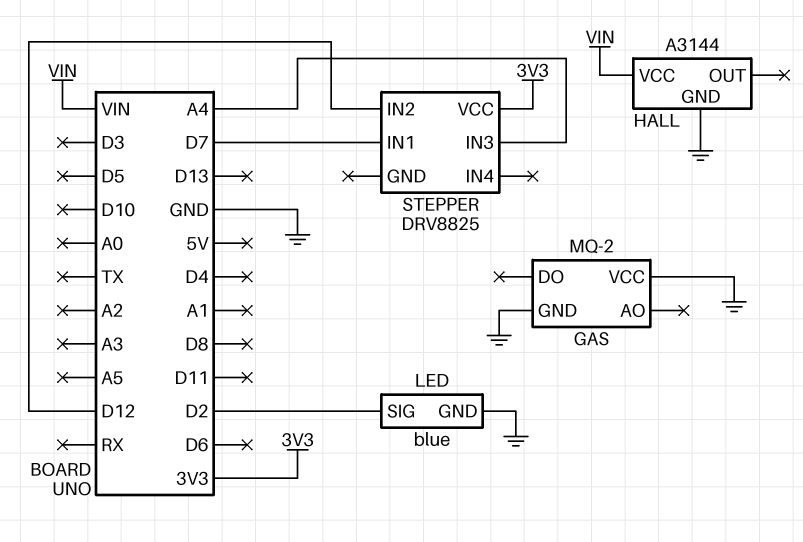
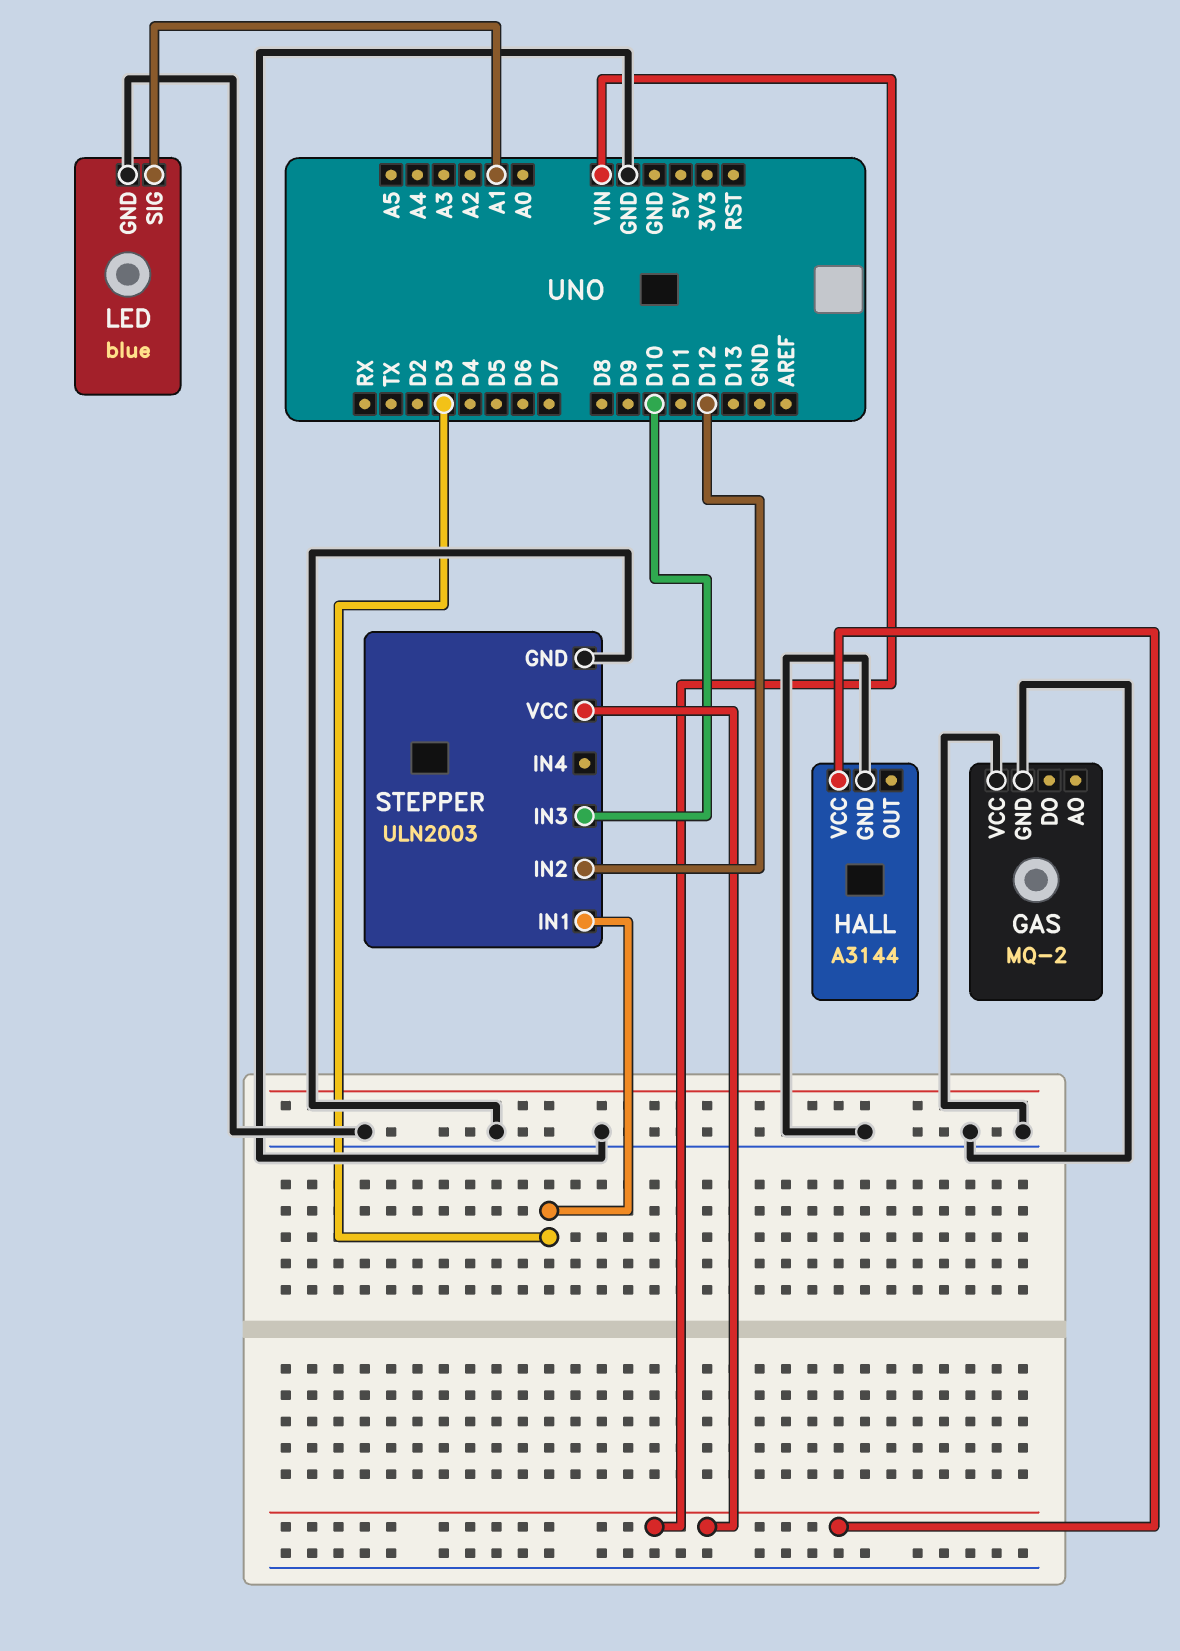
LED pin SIG: D2 -> A1
STEPPER: DRV8825 -> ULN2003
STEPPER pin GND: none -> GND
STEPPER pin IN1: D7 -> D3
STEPPER pin IN3: A4 -> D10
STEPPER pin VCC: 3V3 -> VIN

